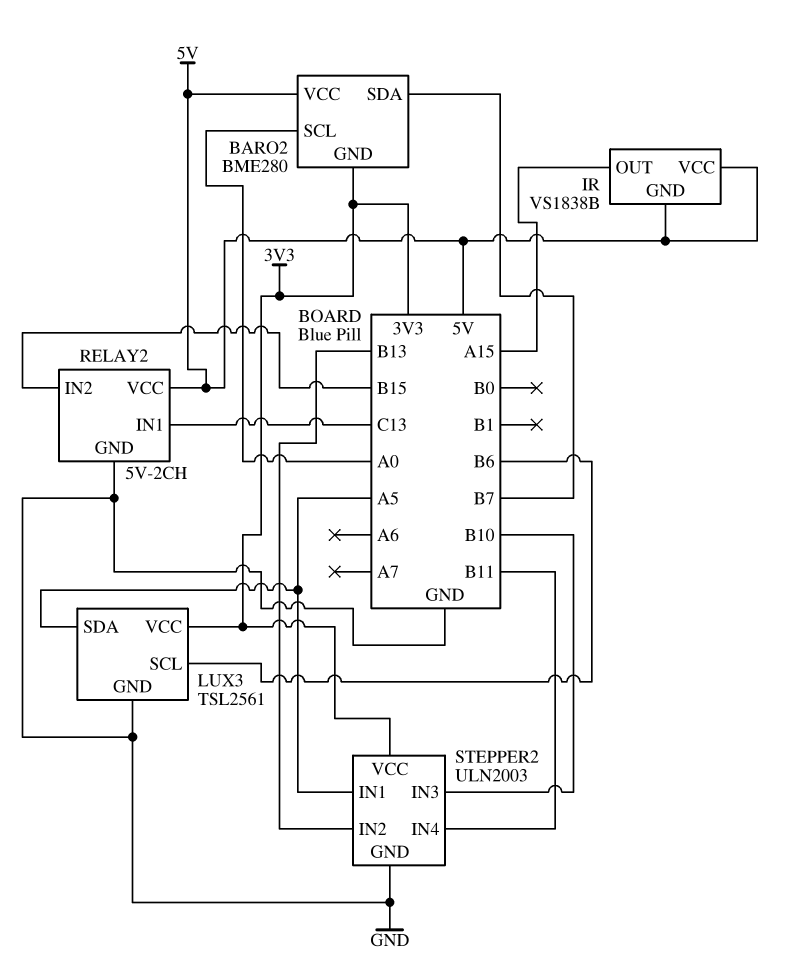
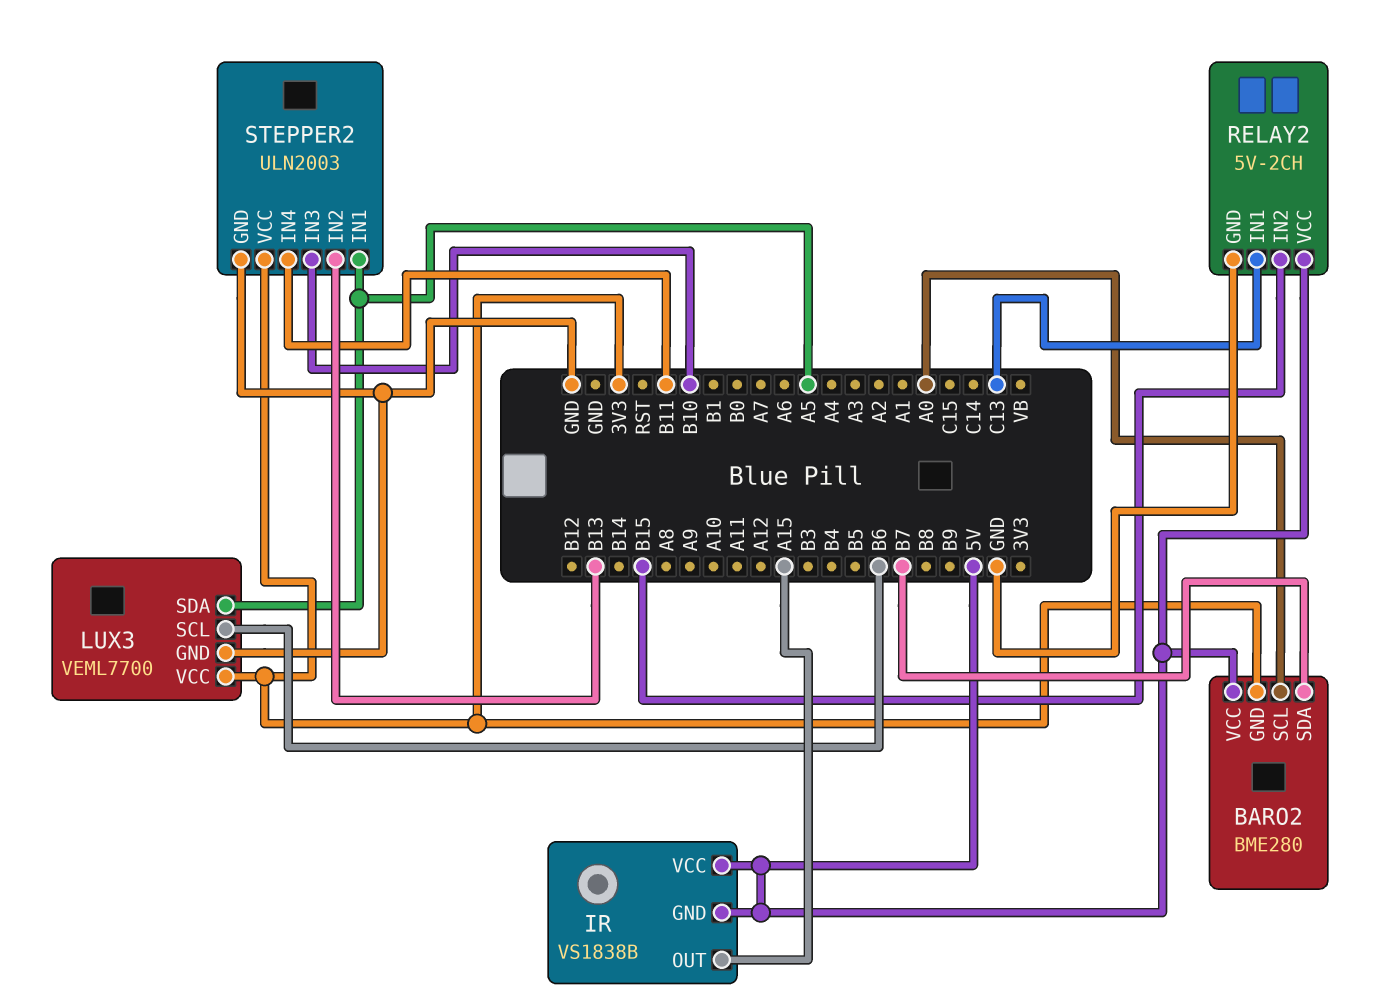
LUX3: TSL2561 -> VEML7700

